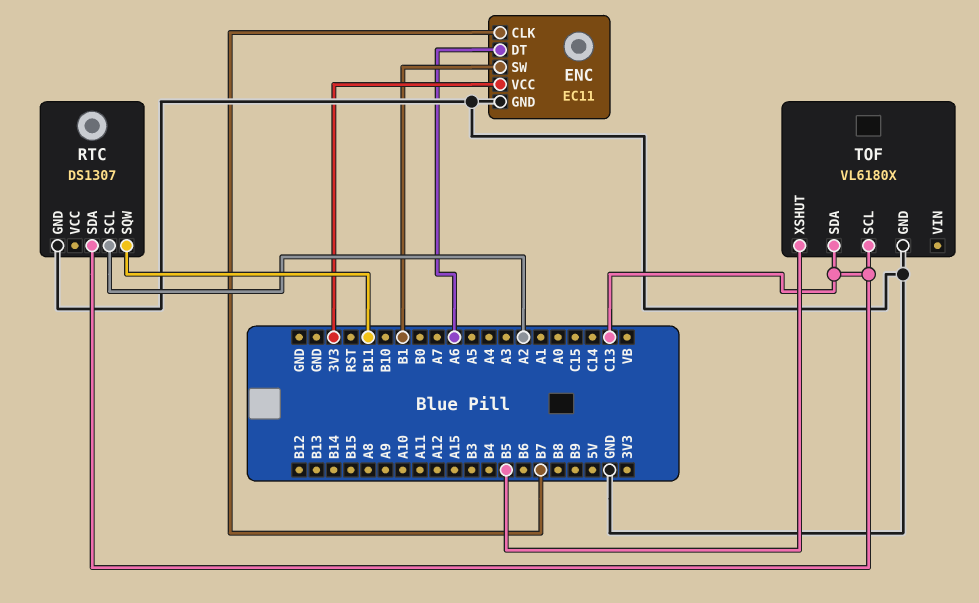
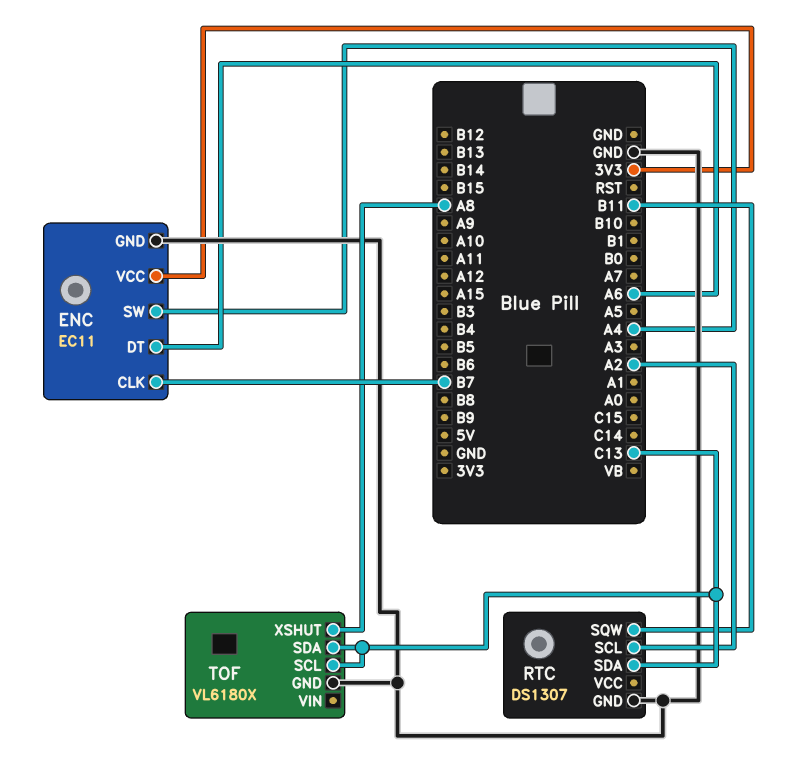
ENC pin SW: B1 -> A4
TOF pin XSHUT: B5 -> A8

